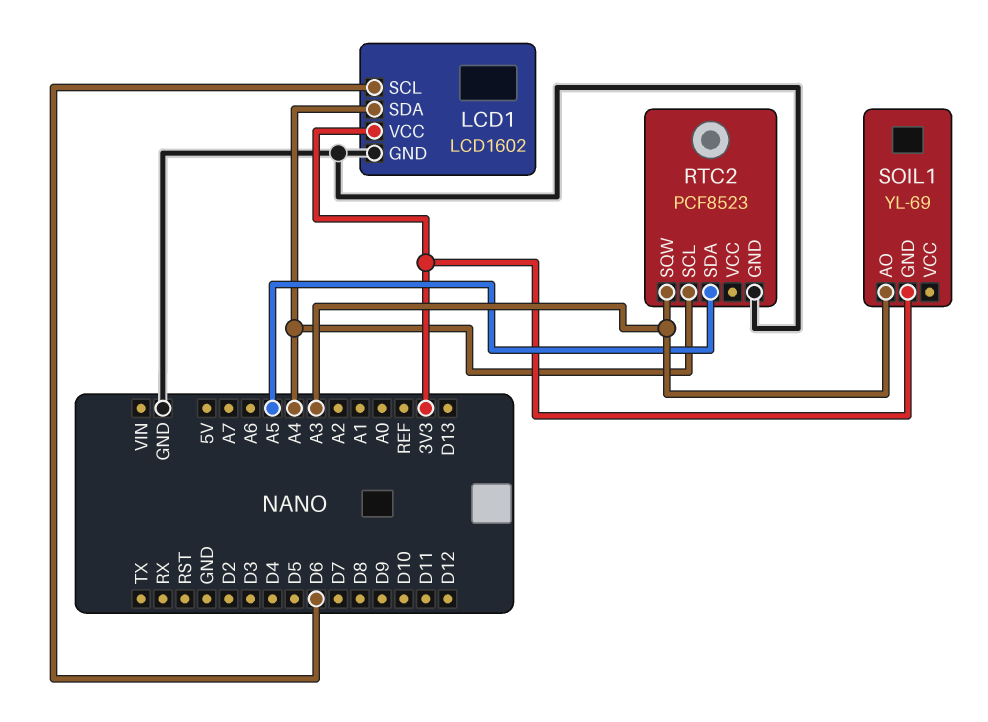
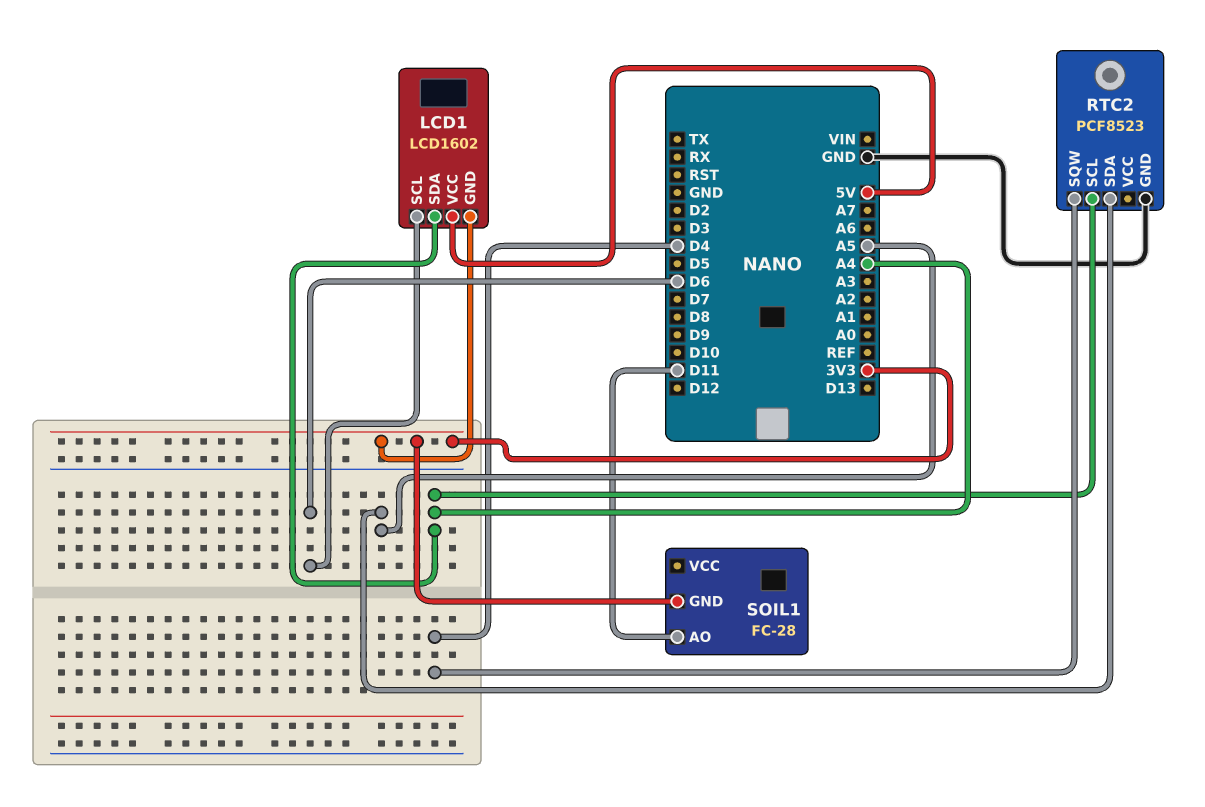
LCD1 pin GND: GND -> 3V3
LCD1 pin VCC: 3V3 -> 5V
RTC2 pin SQW: A3 -> D4
SOIL1: YL-69 -> FC-28
SOIL1 pin AO: A3 -> D11

